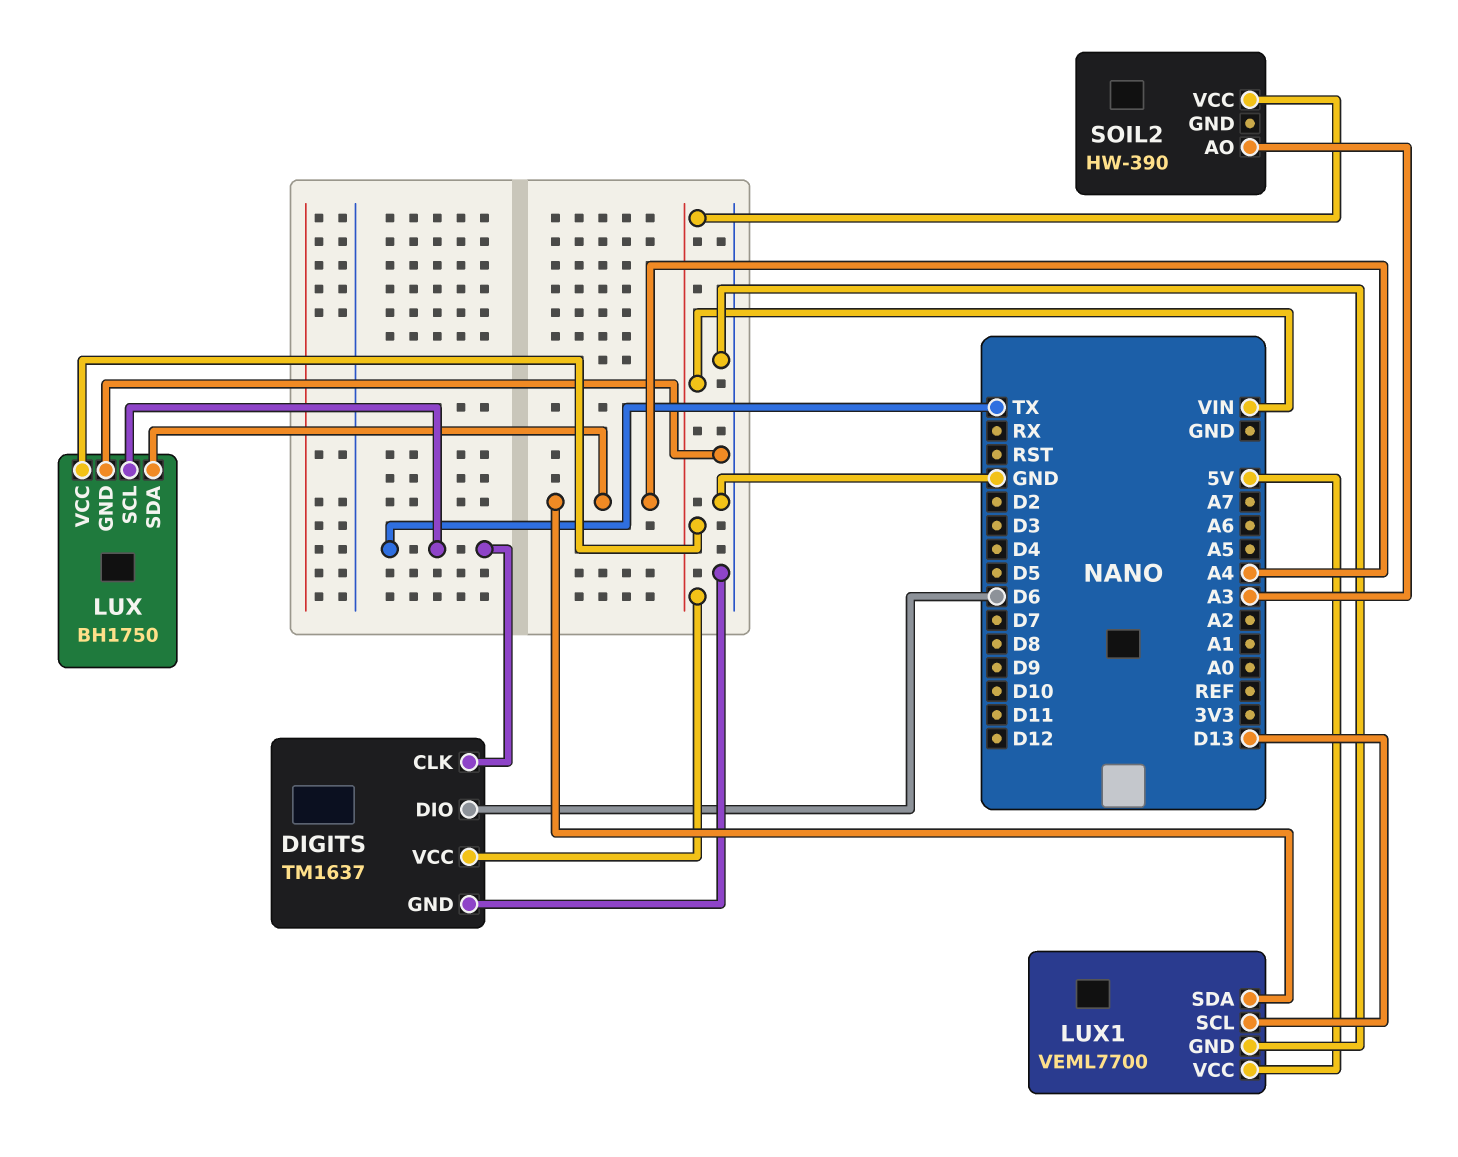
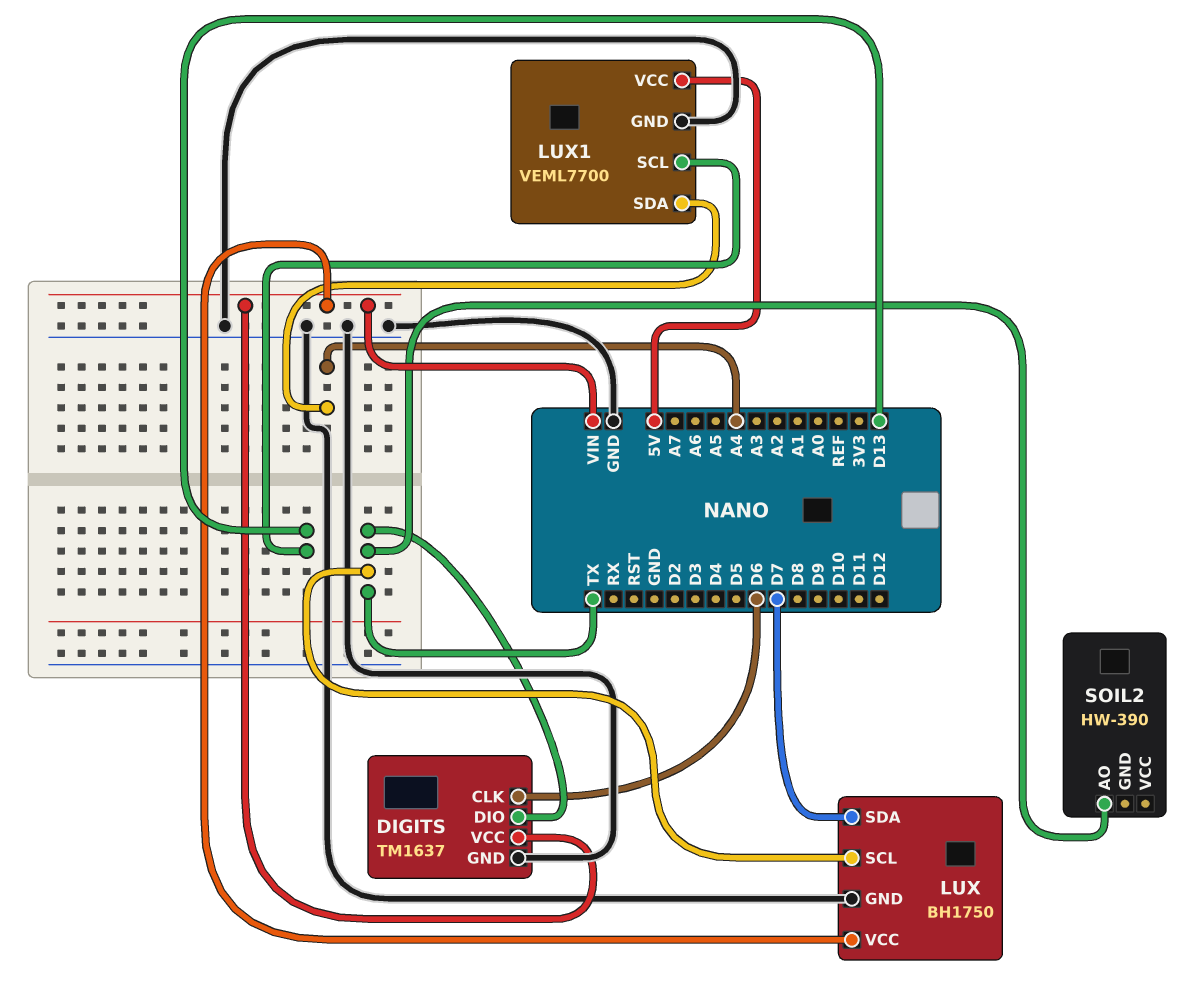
DIGITS pin CLK: TX -> D6
DIGITS pin DIO: D6 -> TX
LUX pin SDA: A4 -> D7
SOIL2 pin AO: A3 -> TX
SOIL2 pin VCC: VIN -> none

